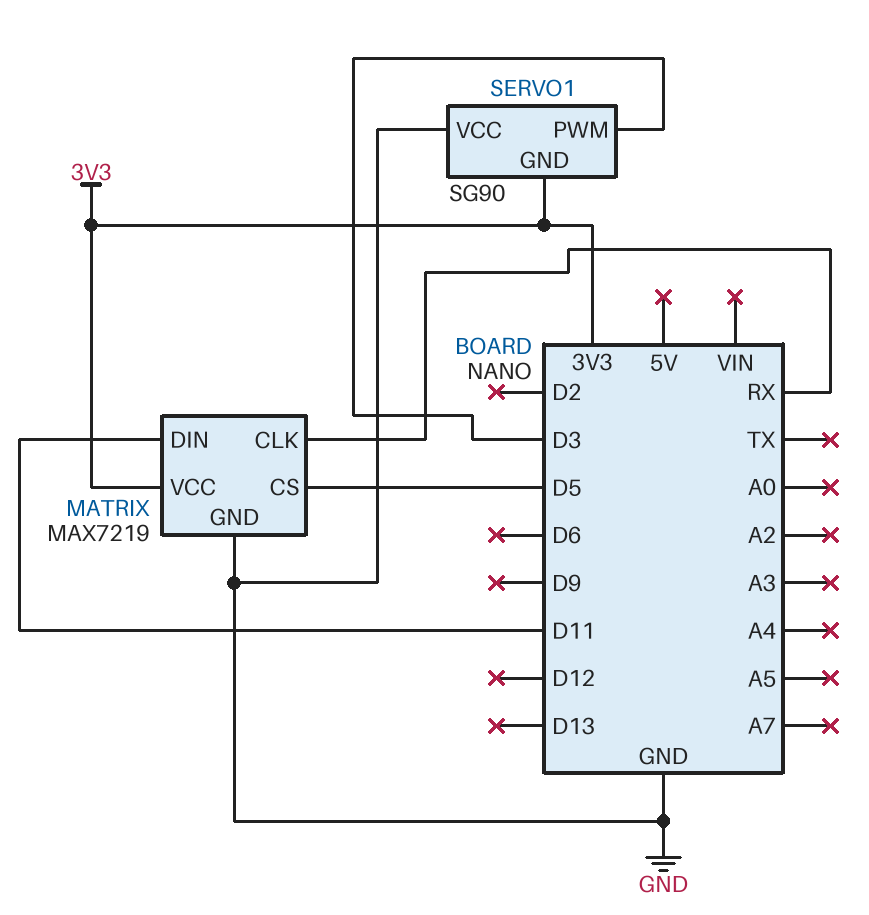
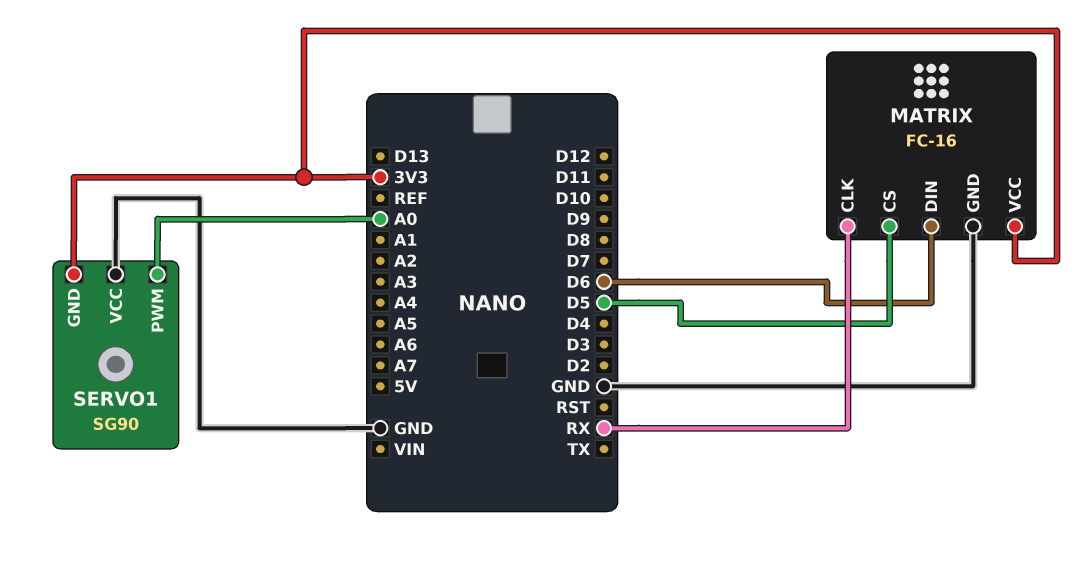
MATRIX: MAX7219 -> FC-16
MATRIX pin DIN: D11 -> D6
SERVO1 pin PWM: D3 -> A0

